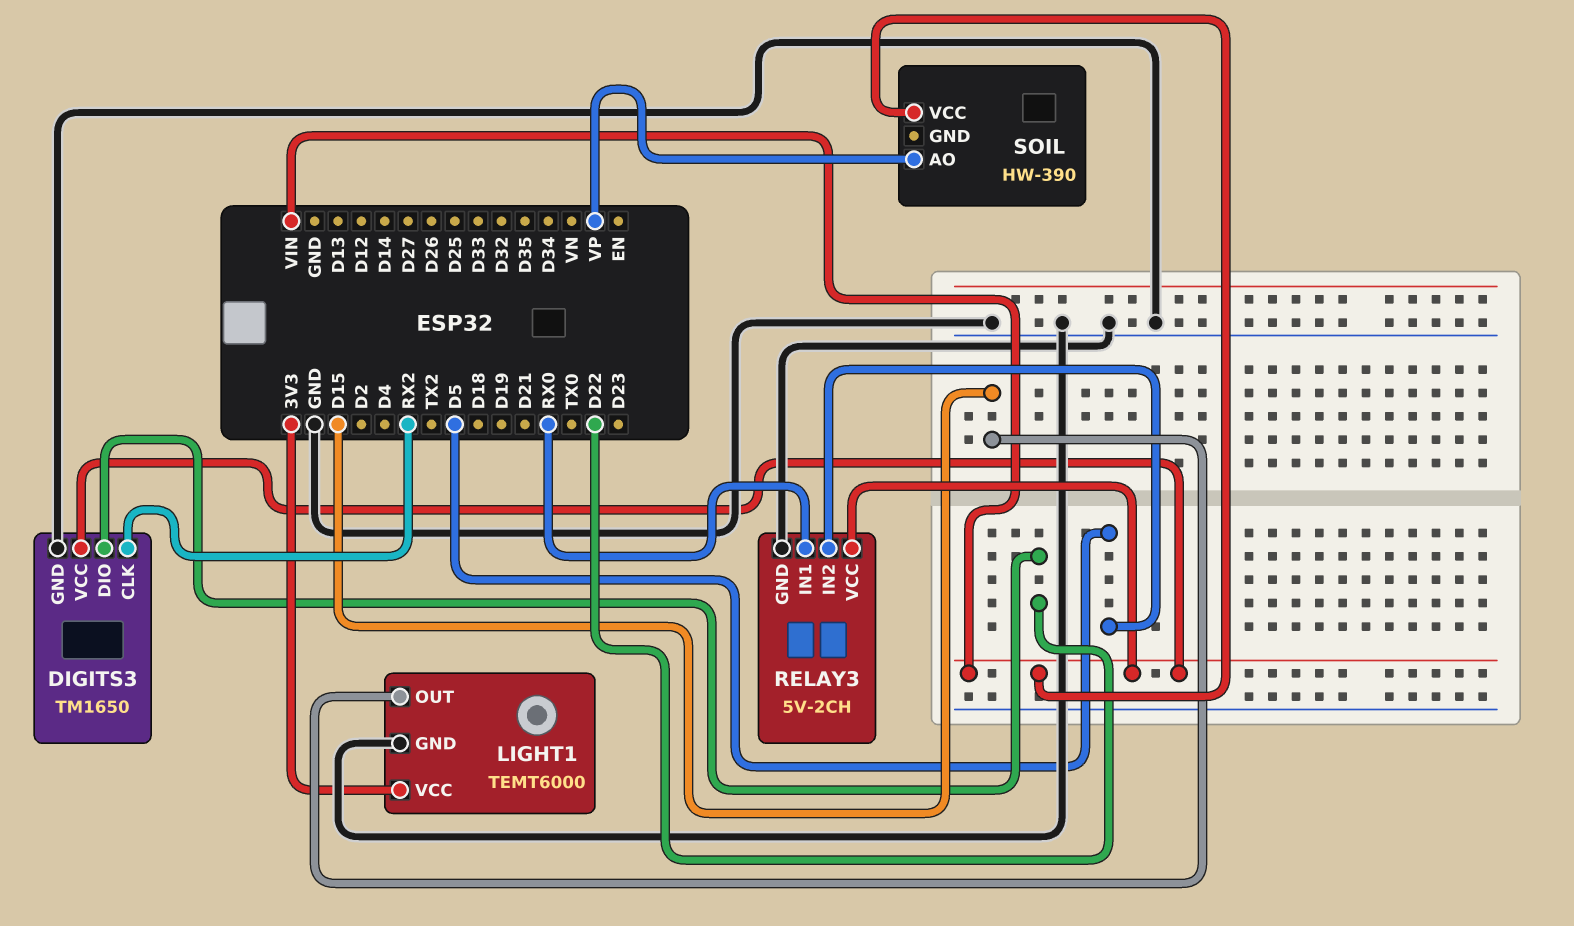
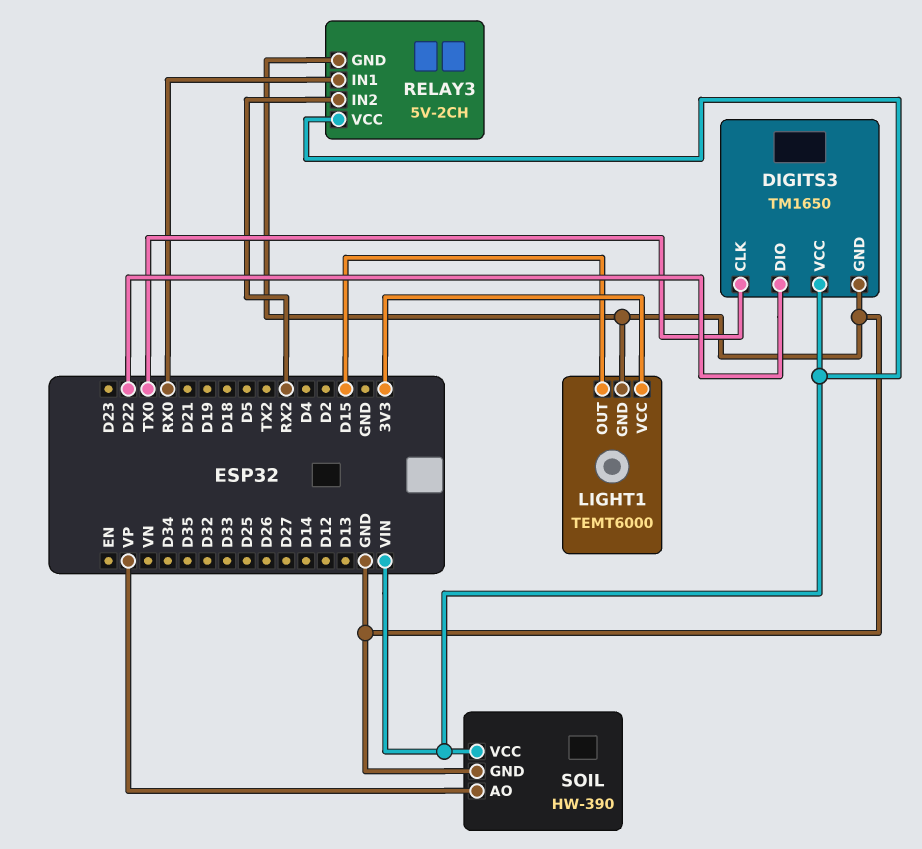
DIGITS3 pin CLK: RX2 -> TX0
RELAY3 pin IN2: D5 -> RX2
SOIL pin GND: none -> GND

